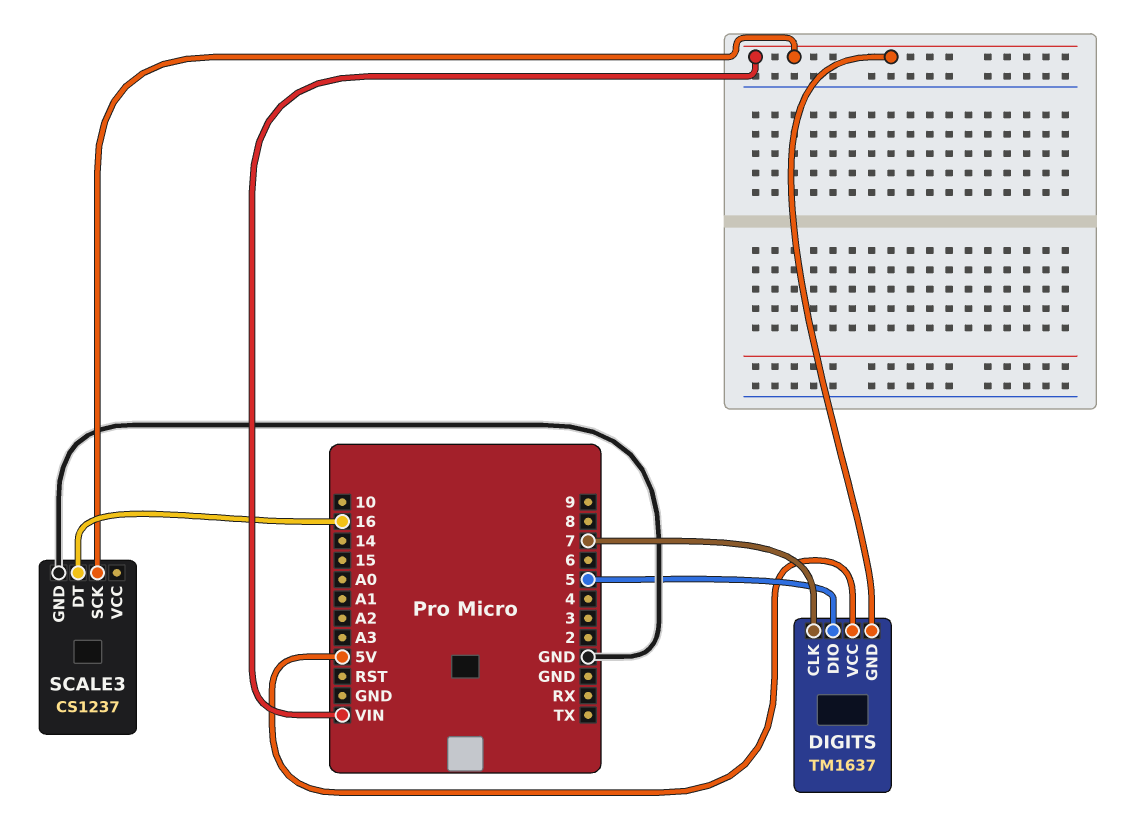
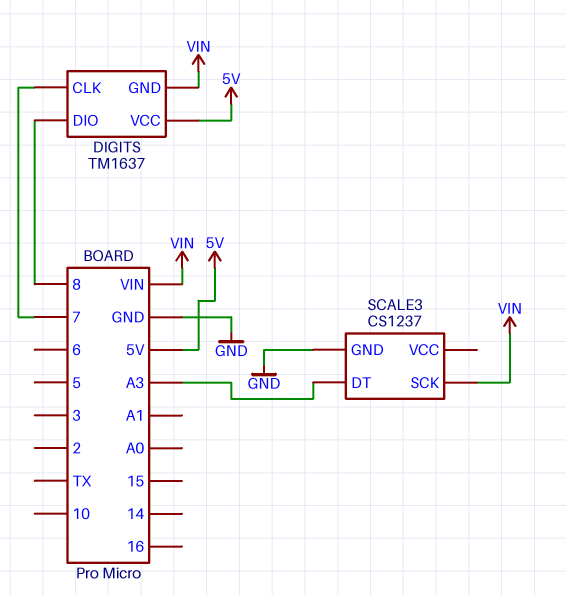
DIGITS pin DIO: 5 -> 8
SCALE3 pin DT: 16 -> A3

